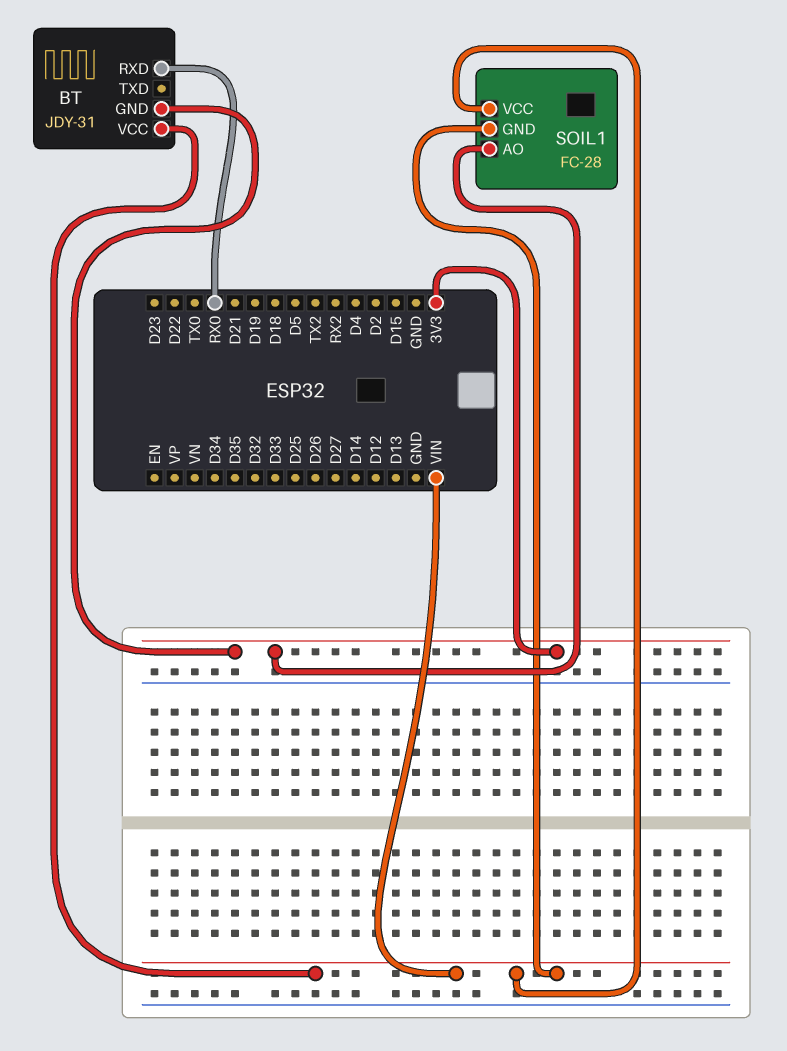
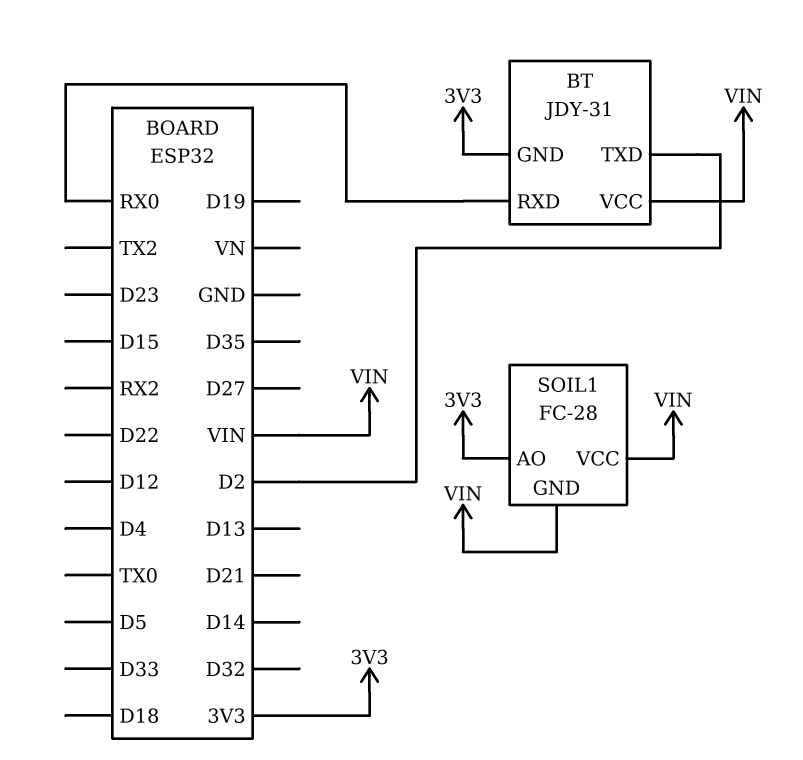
BT pin TXD: none -> D2

